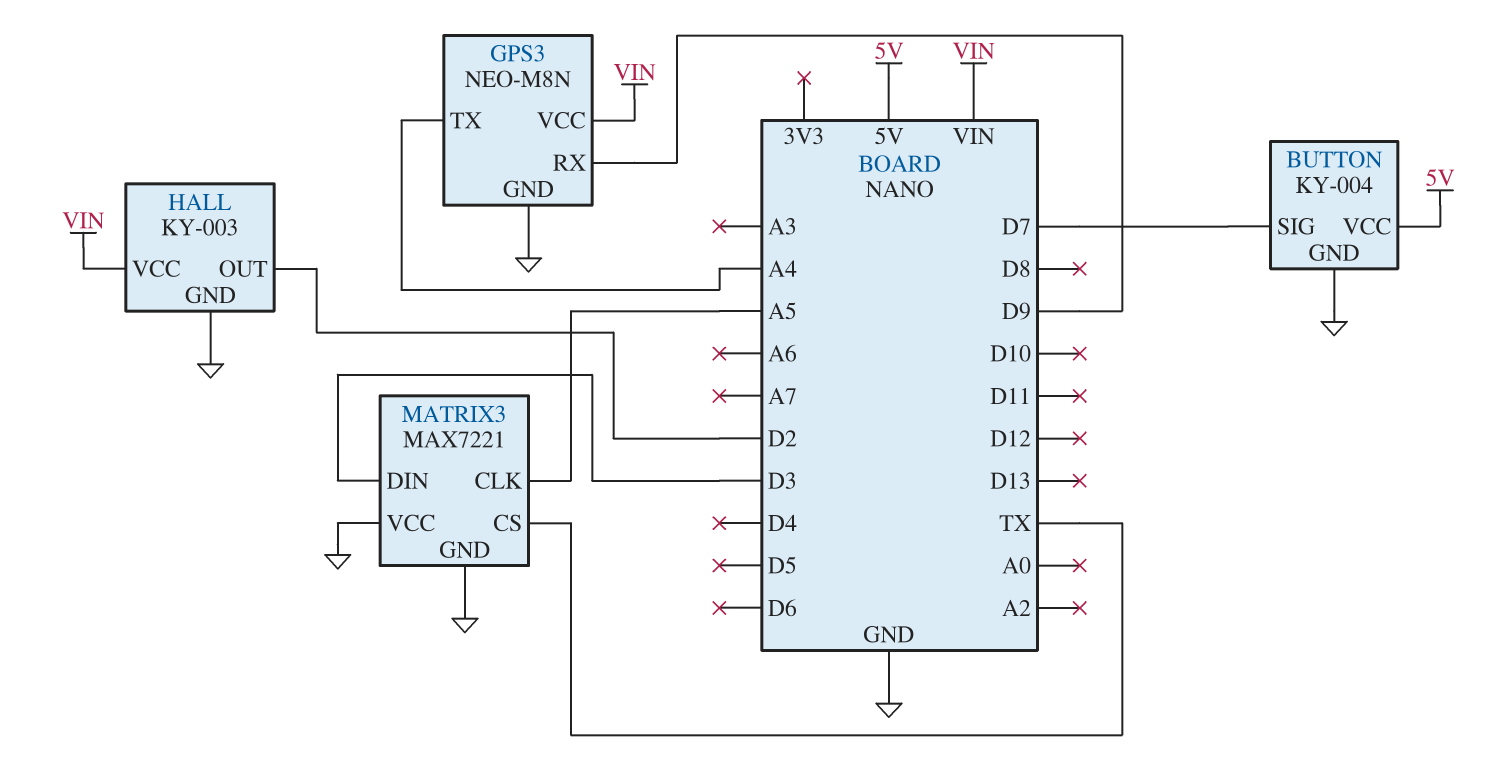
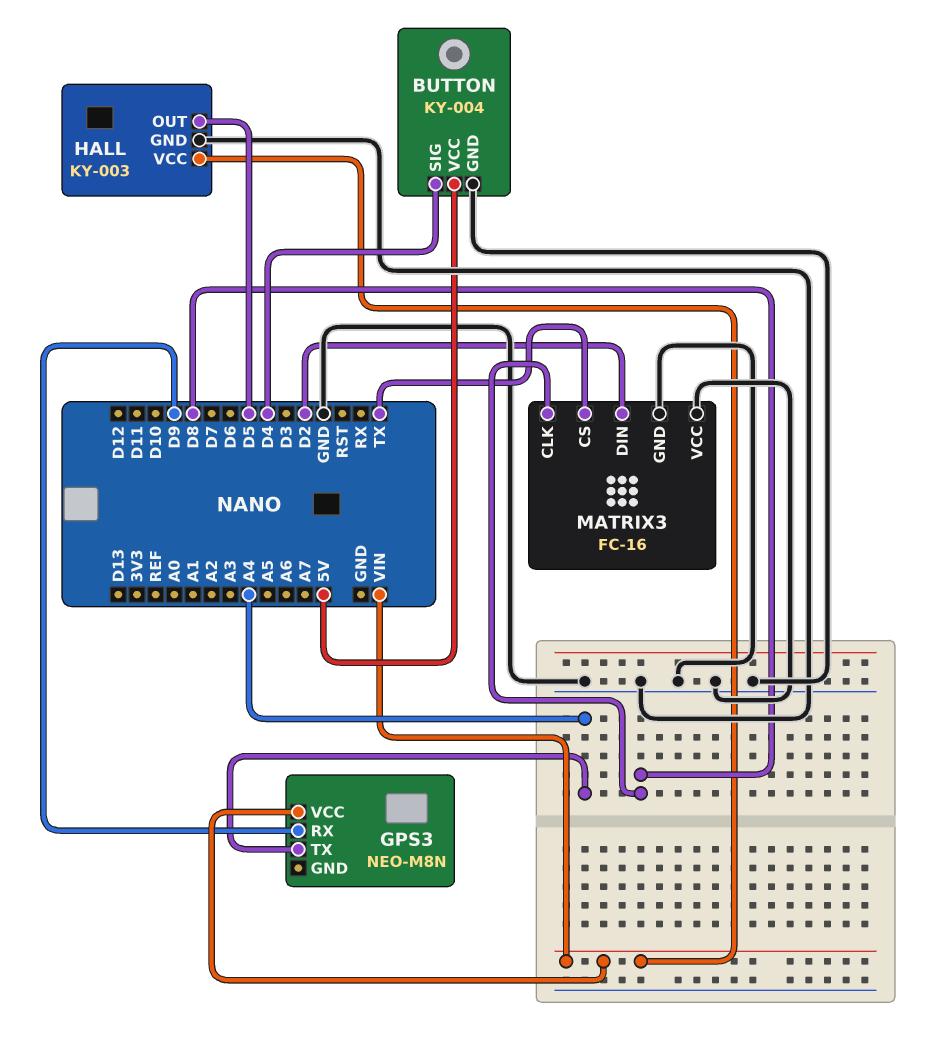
BUTTON pin SIG: D7 -> D4
GPS3 pin GND: GND -> none
HALL pin OUT: D2 -> D5
MATRIX3: MAX7221 -> FC-16
MATRIX3 pin CLK: A5 -> D8
MATRIX3 pin DIN: D3 -> D2

